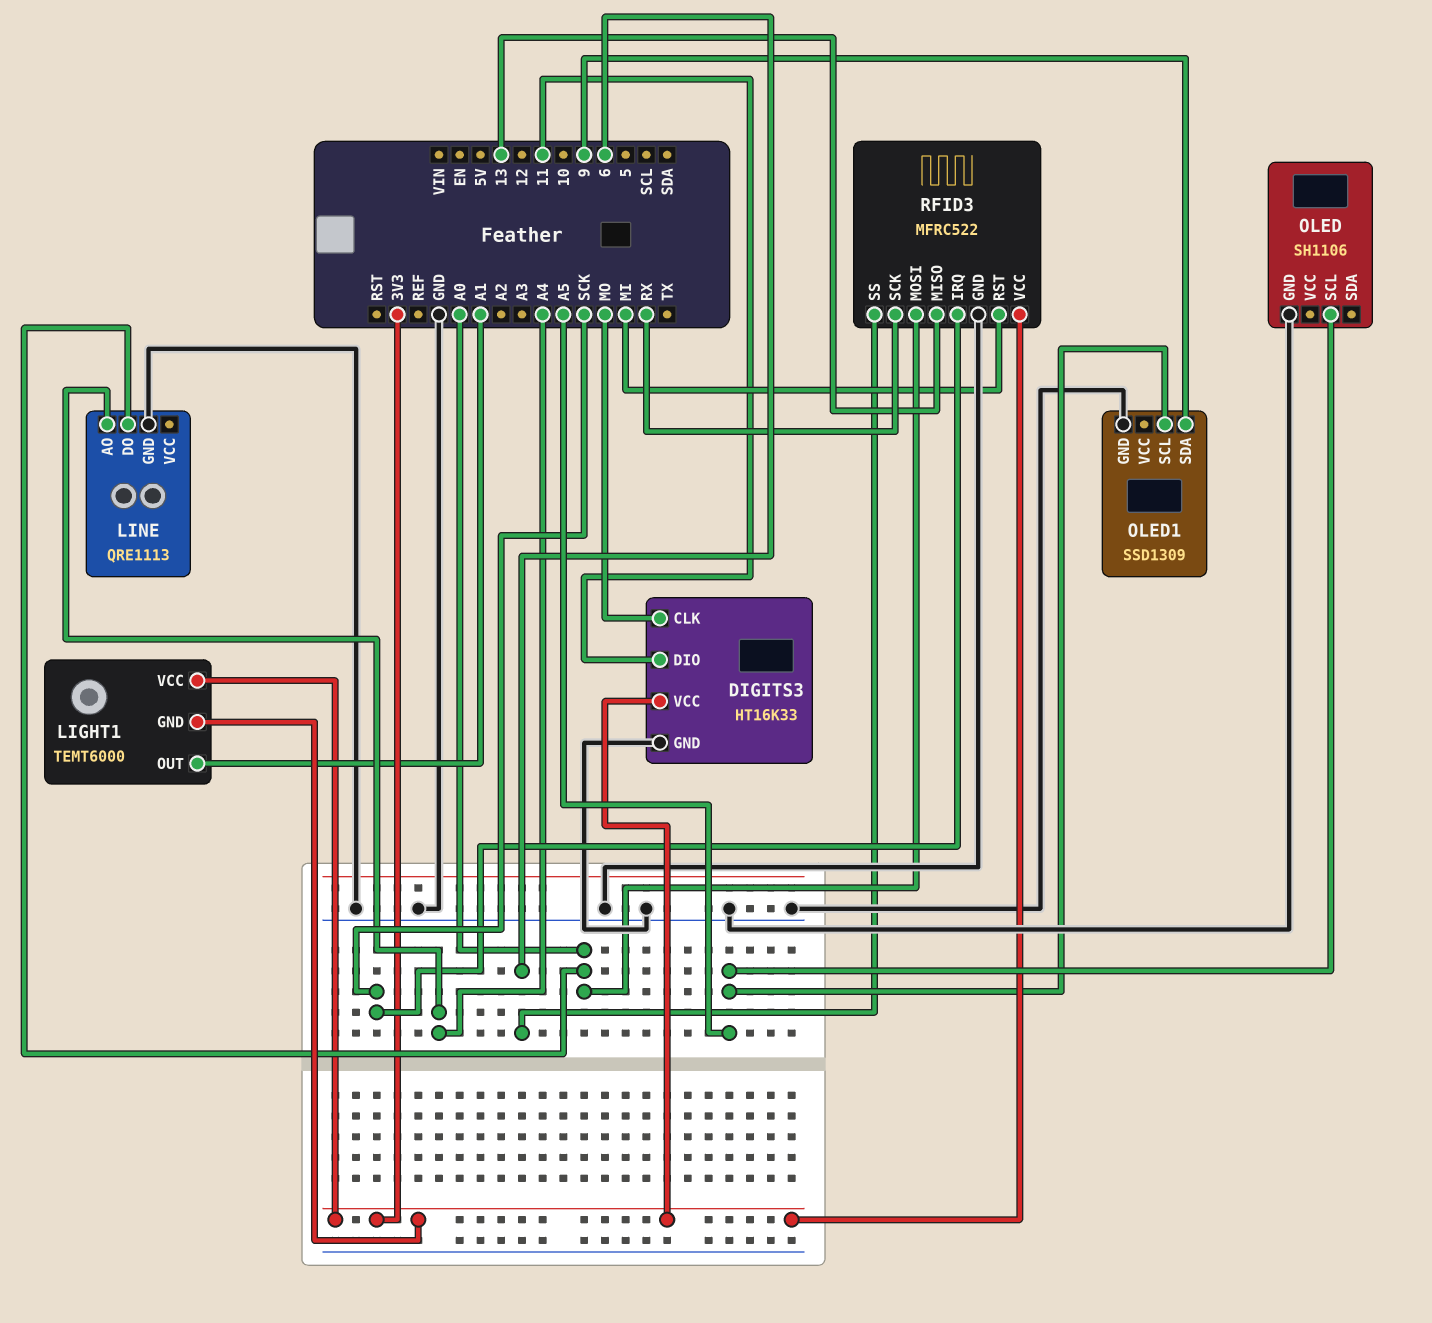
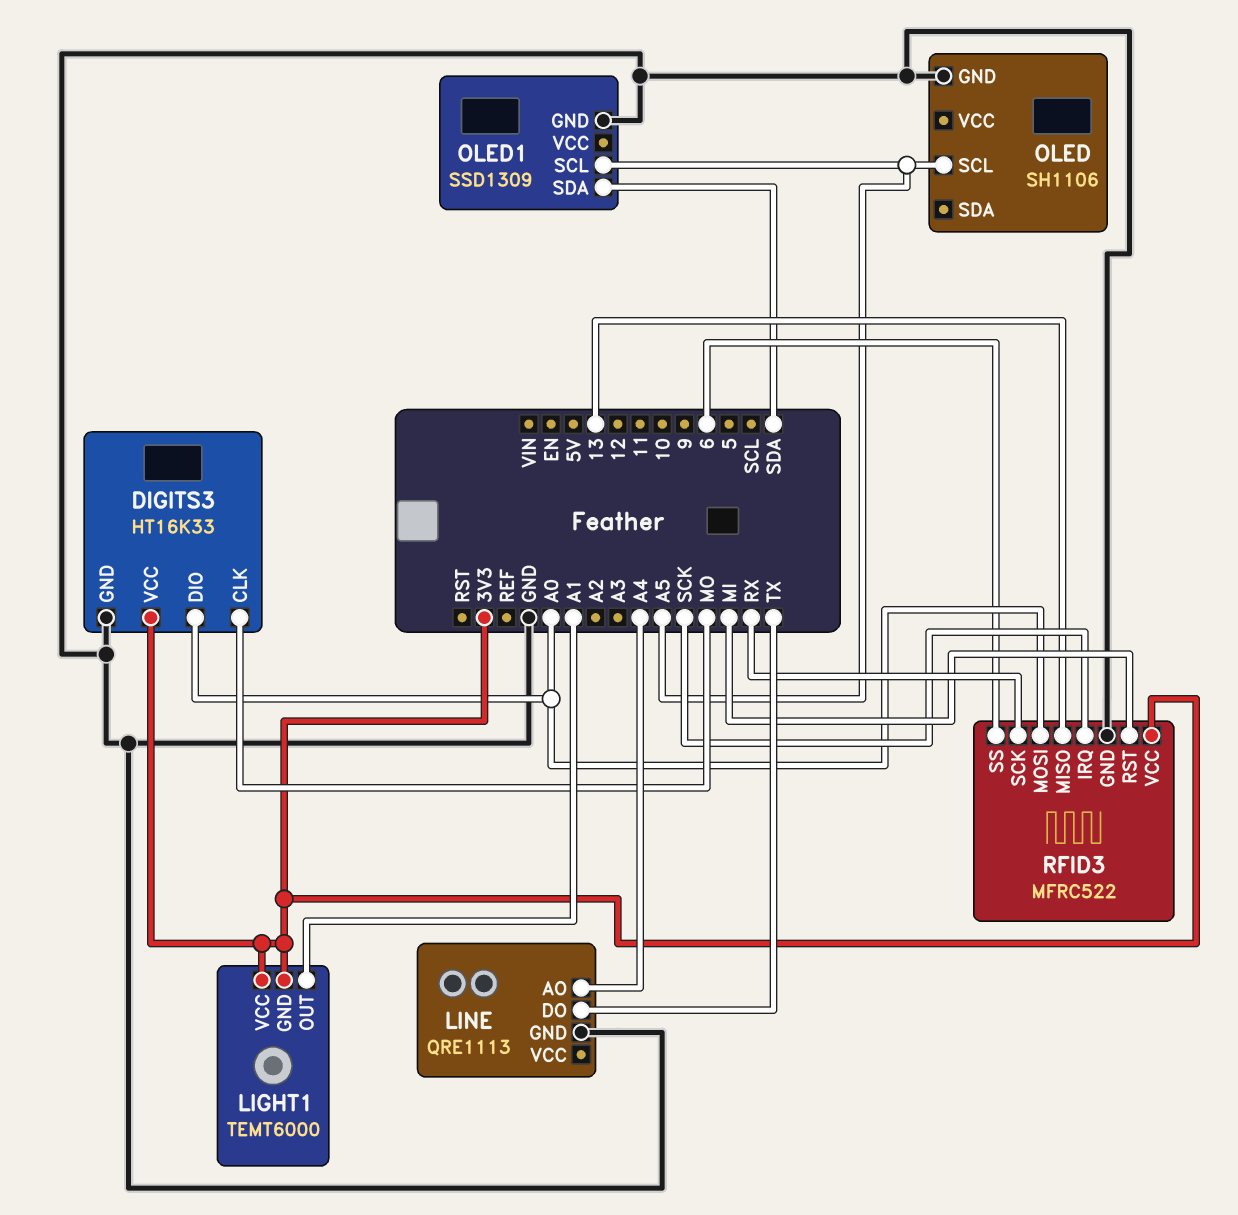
DIGITS3 pin DIO: 11 -> A0
LINE pin DO: A0 -> TX
OLED1 pin SDA: 9 -> SDA

